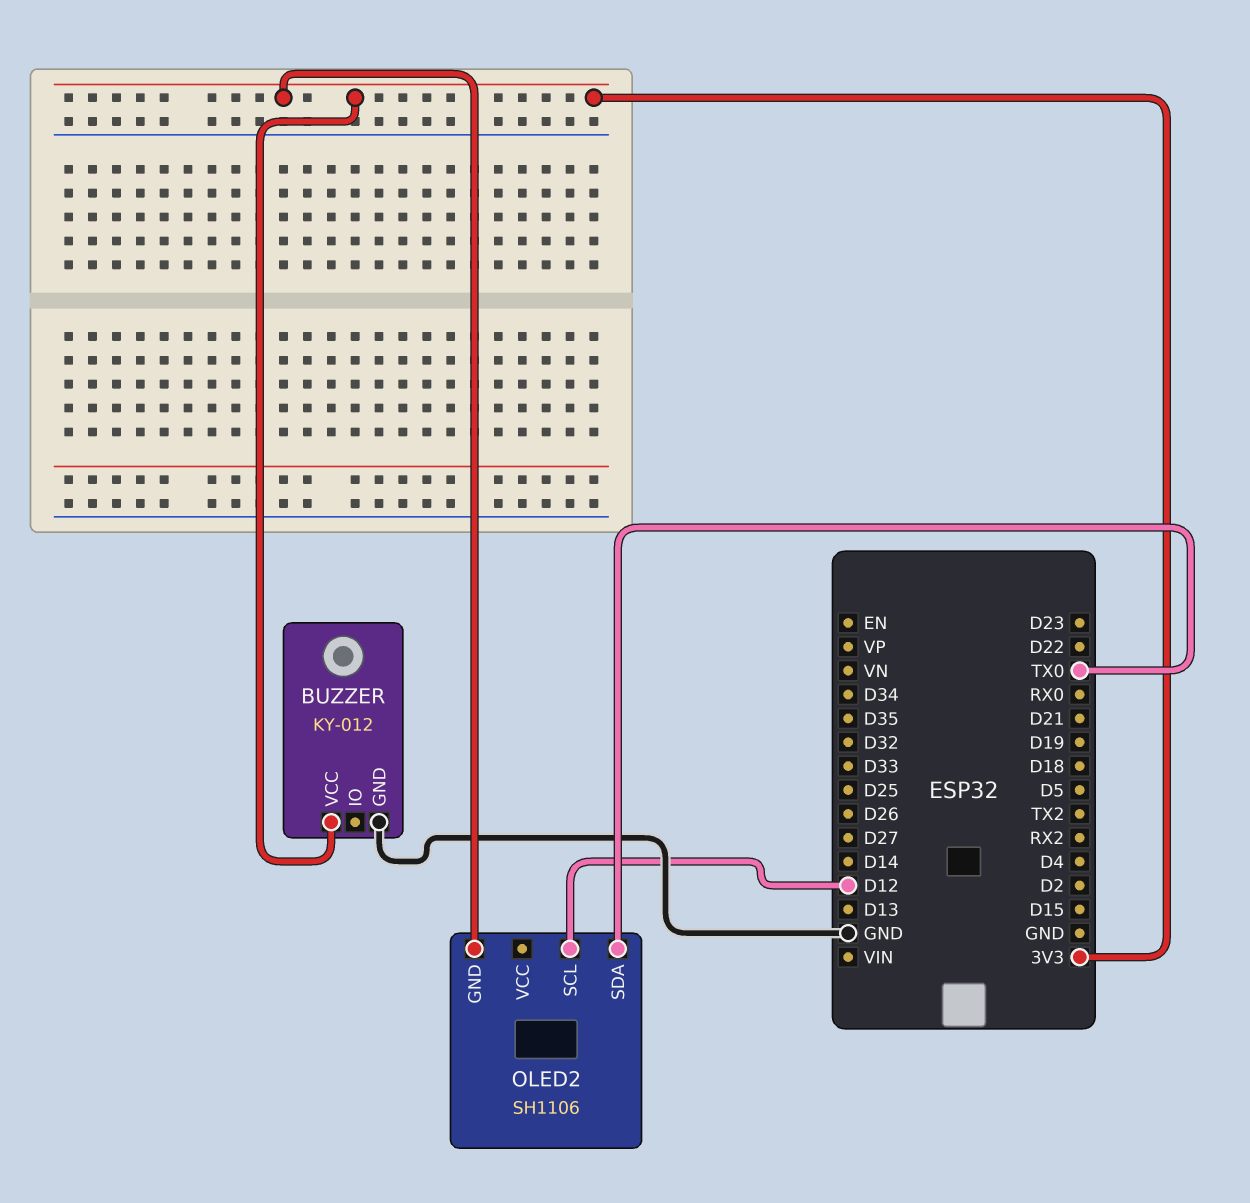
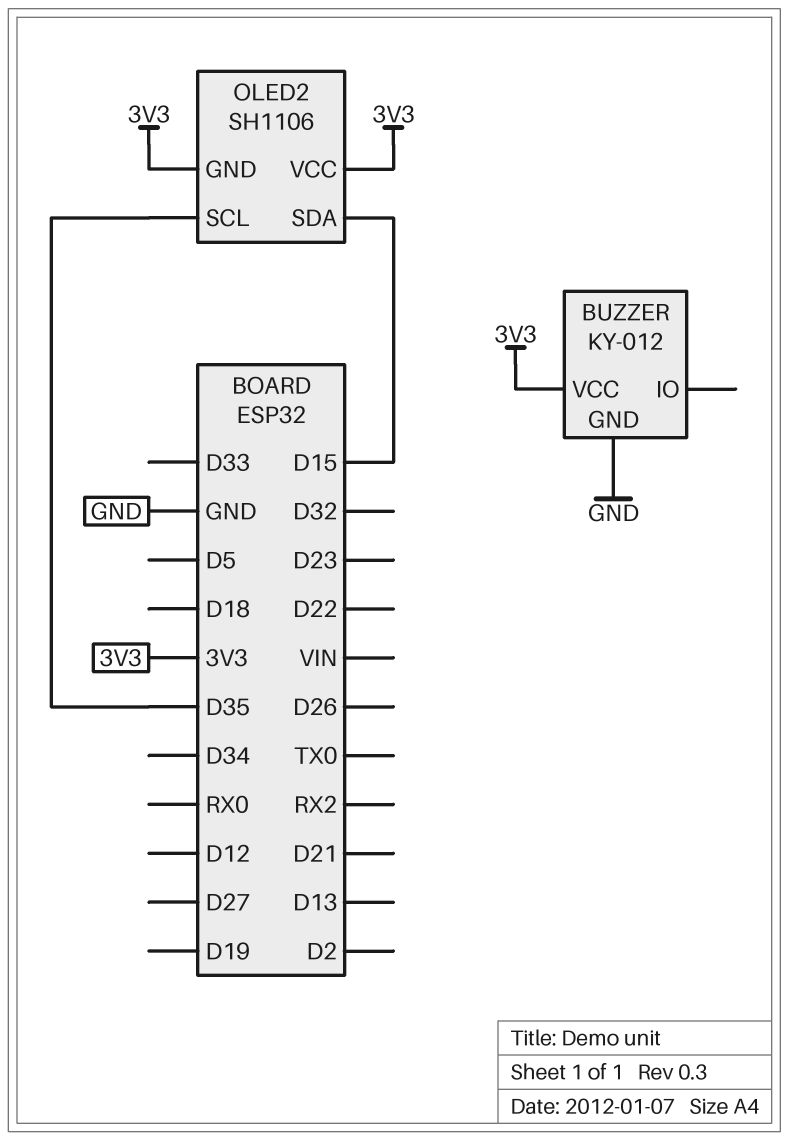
OLED2 pin SCL: D12 -> D35
OLED2 pin SDA: TX0 -> D15
OLED2 pin VCC: none -> 3V3

